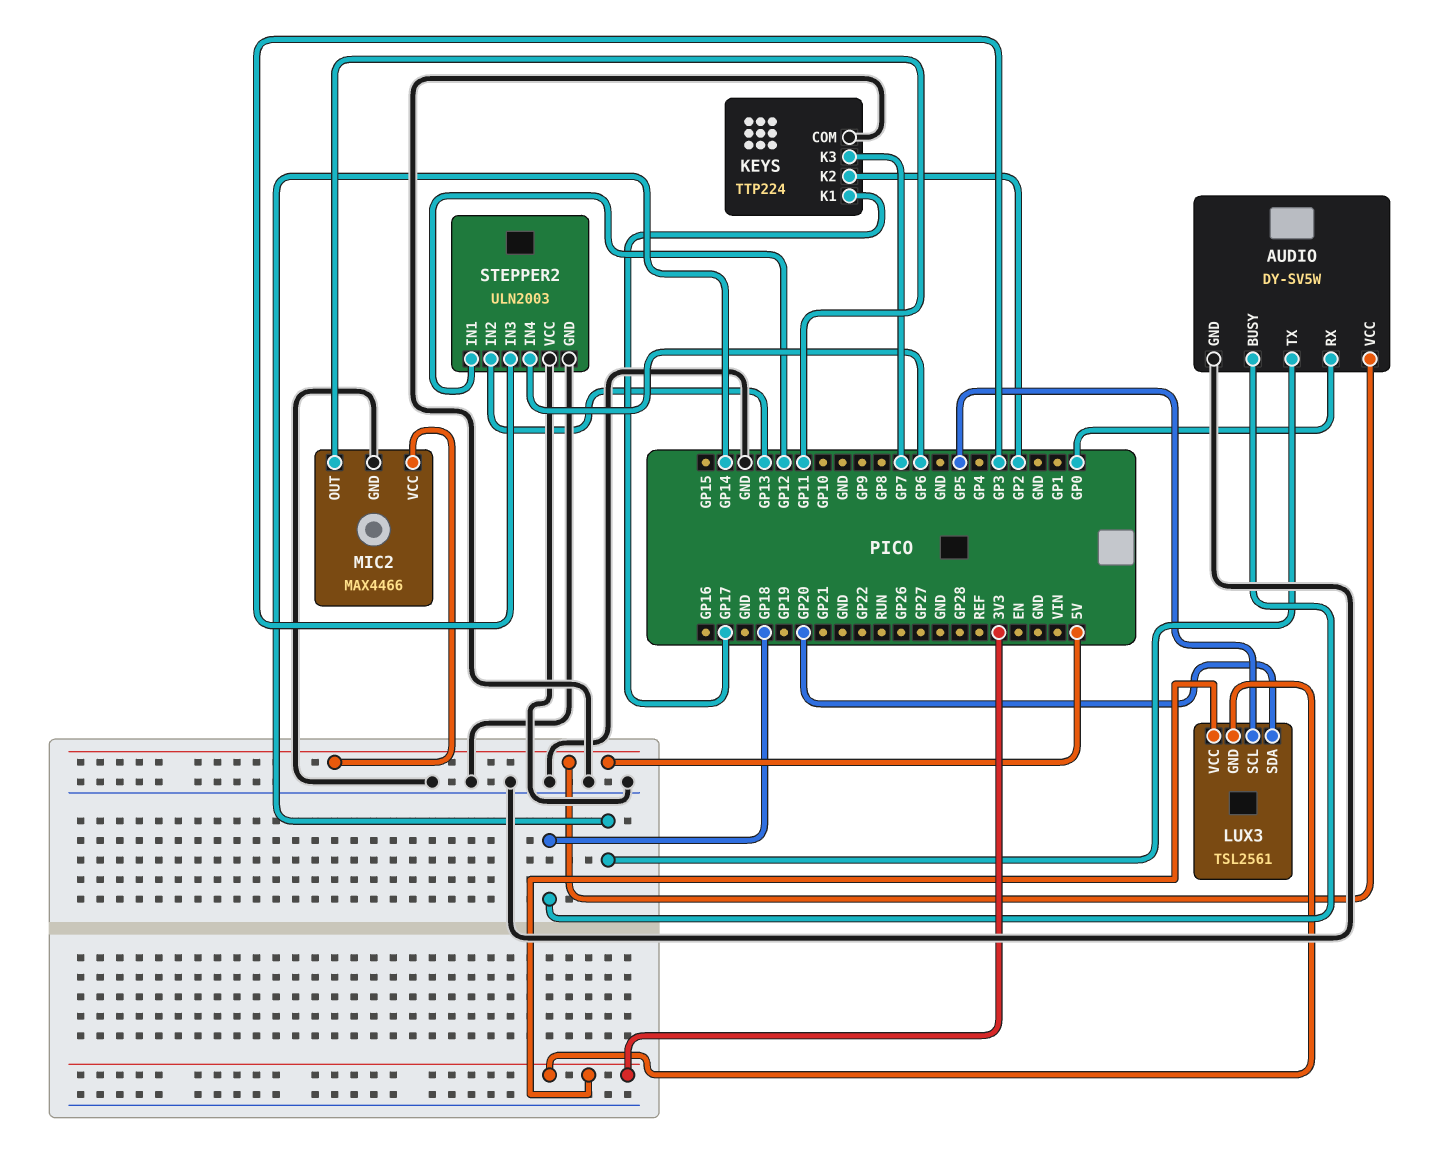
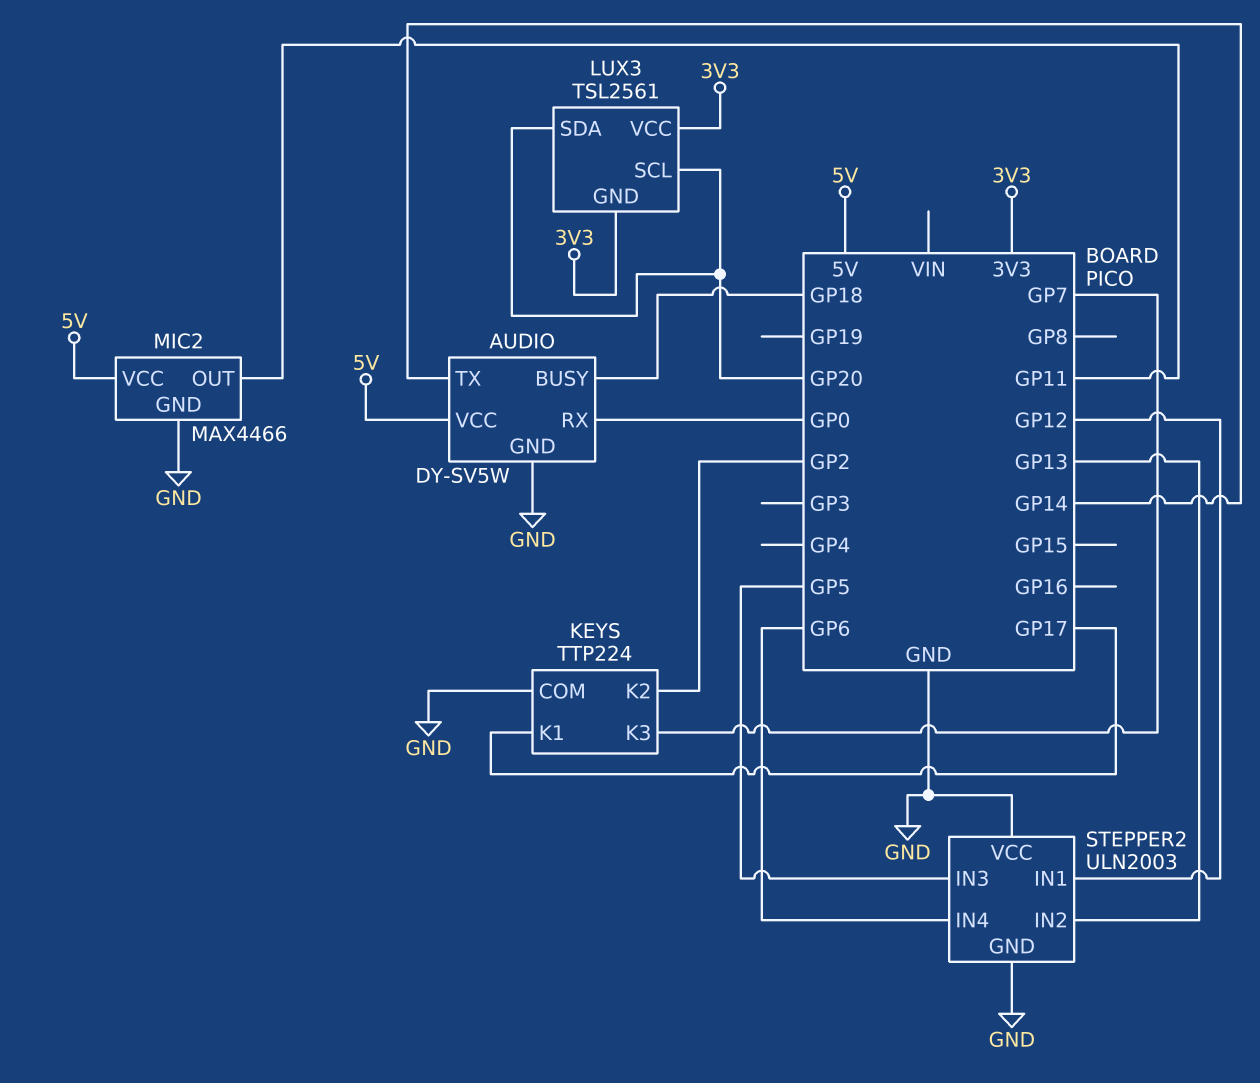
LUX3 pin SCL: GP5 -> GP20
STEPPER2 pin IN3: GP3 -> GP5

